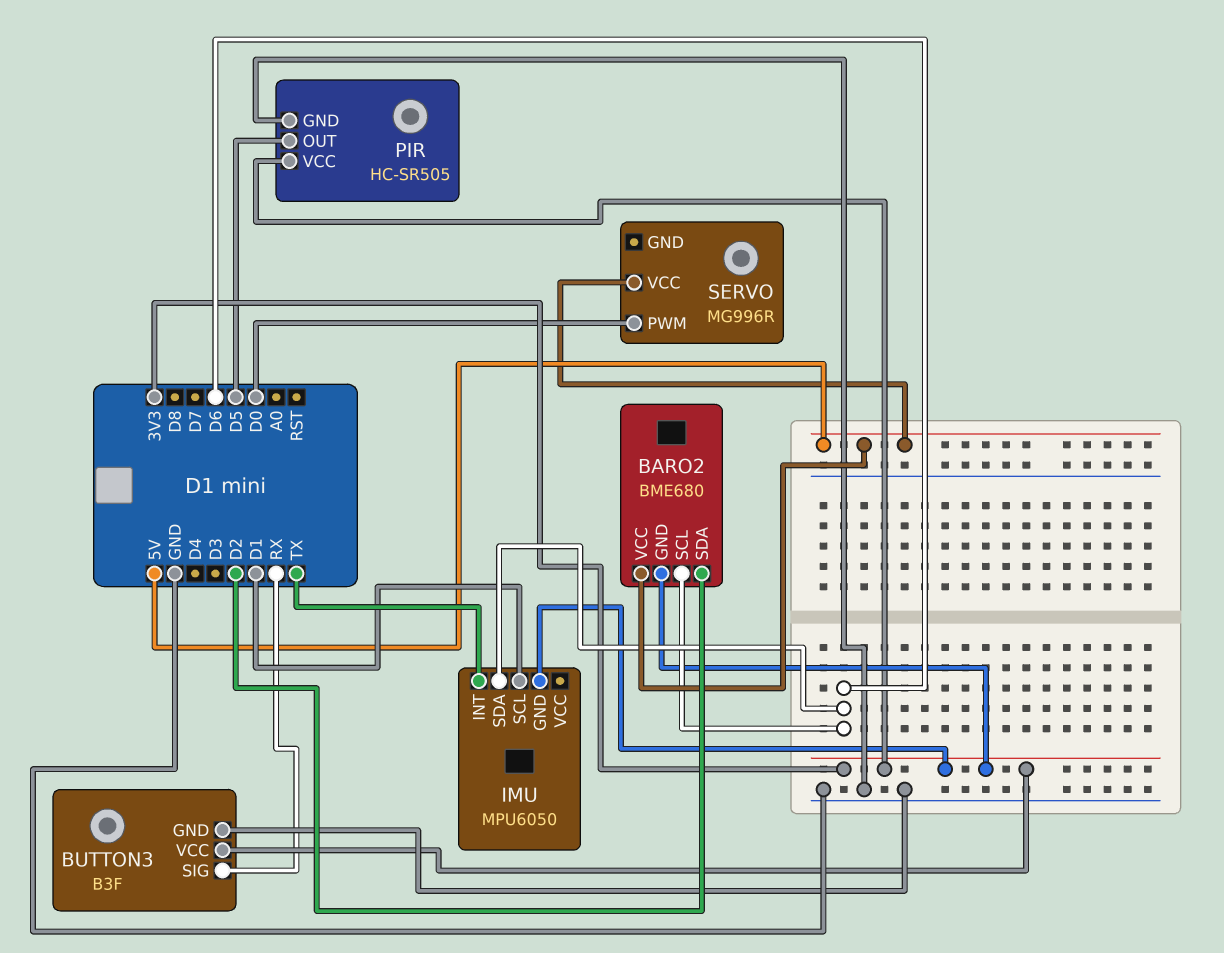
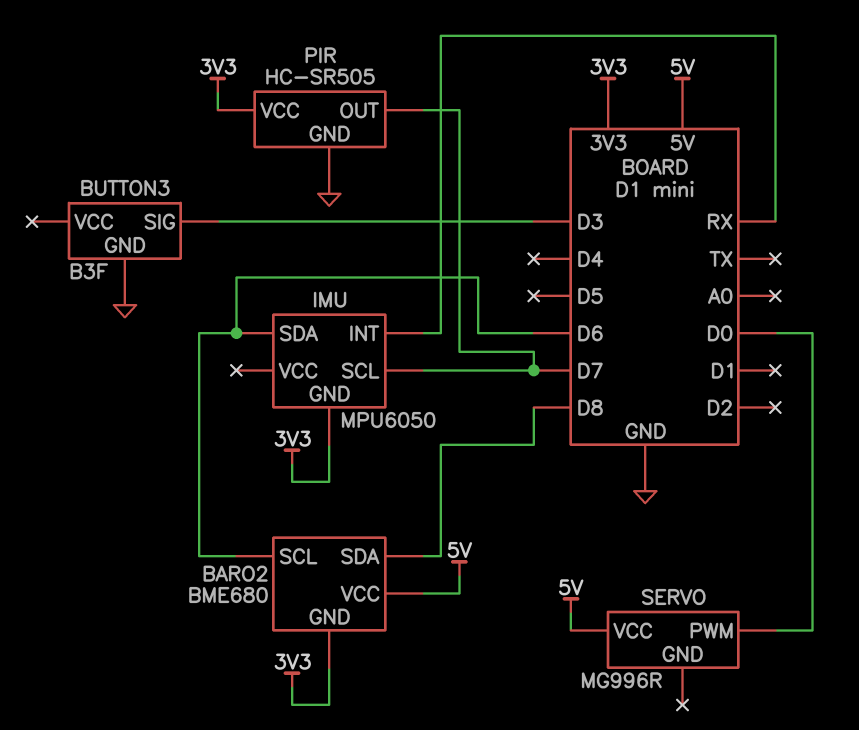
BARO2 pin SDA: D2 -> D8
BUTTON3 pin SIG: RX -> D3
BUTTON3 pin VCC: 3V3 -> none
IMU pin INT: TX -> RX
IMU pin SCL: D1 -> D7
PIR pin OUT: D5 -> D7

